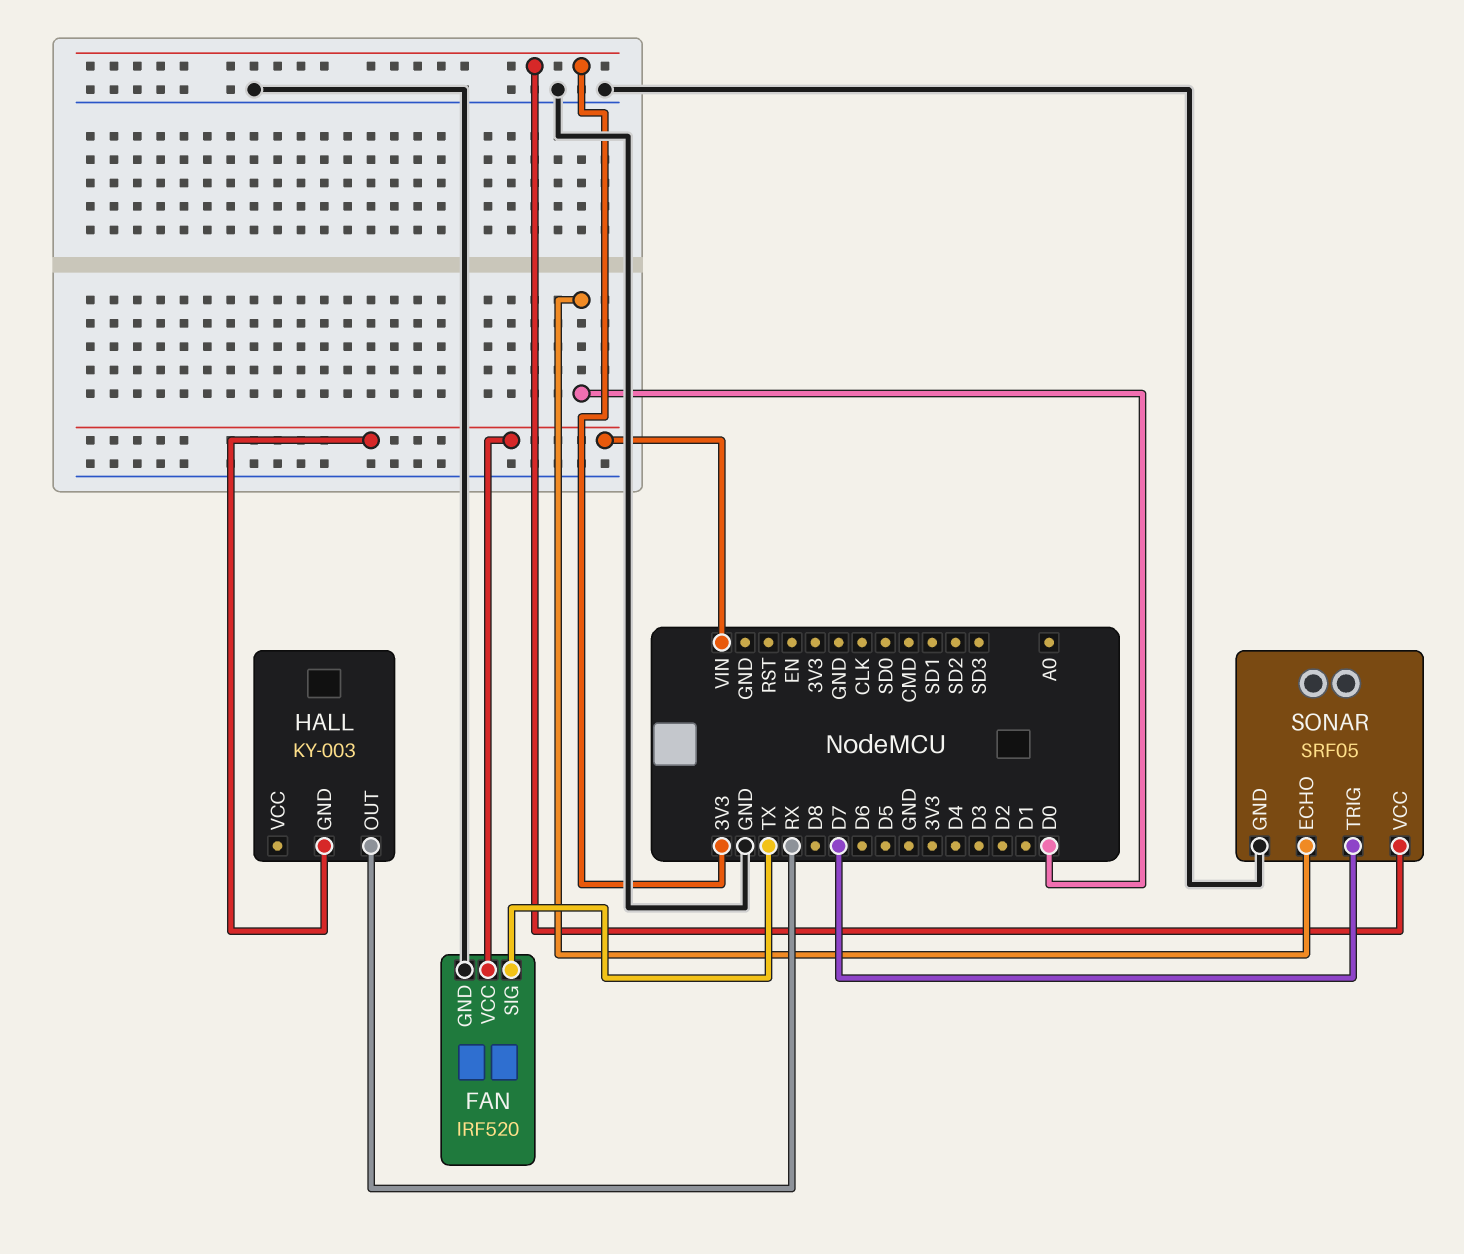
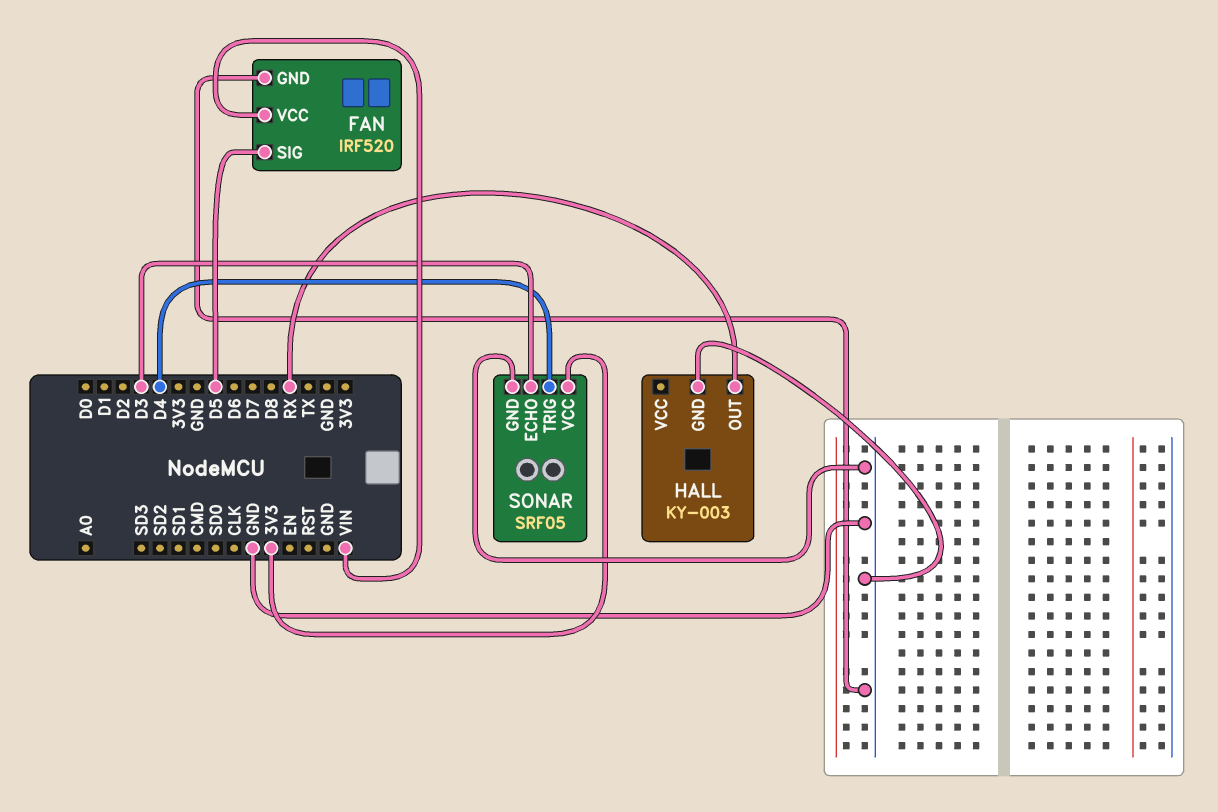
FAN pin SIG: TX -> D5
HALL pin GND: VIN -> GND
SONAR pin ECHO: D0 -> D3
SONAR pin TRIG: D7 -> D4

